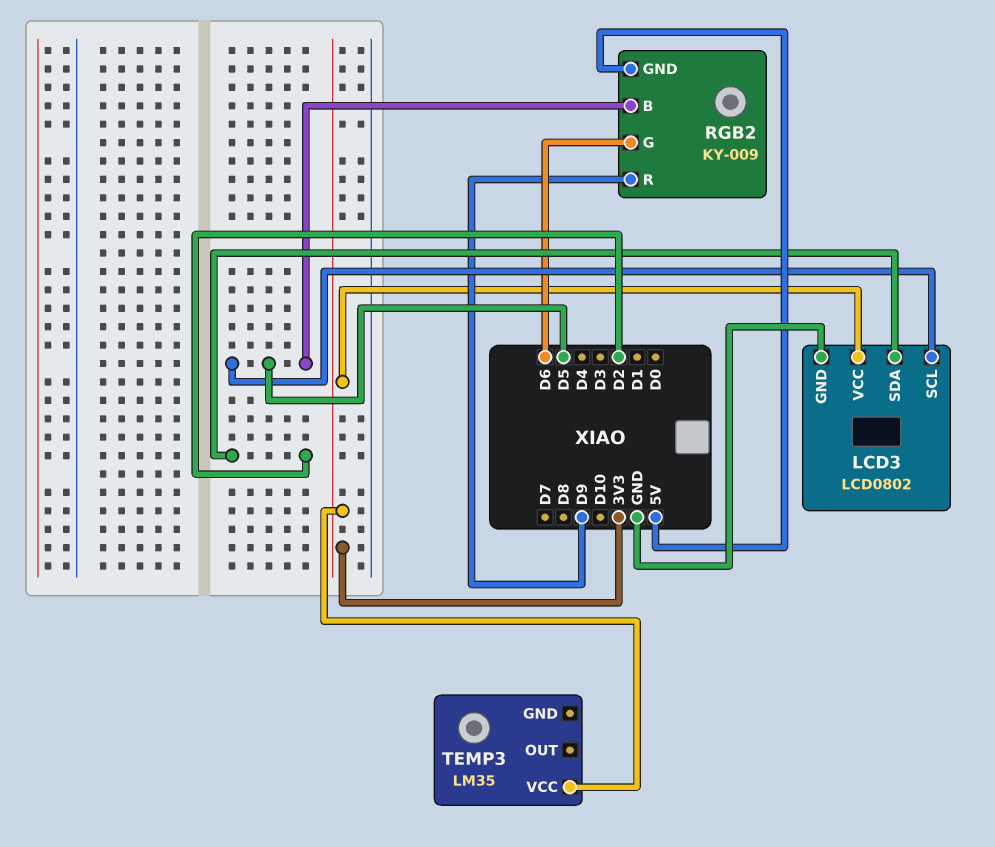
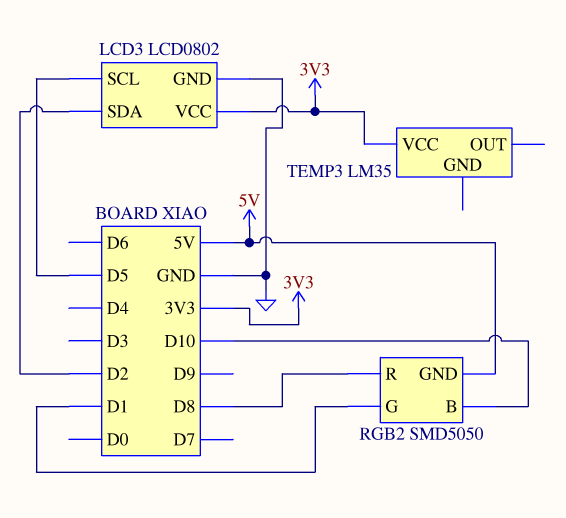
RGB2: KY-009 -> SMD5050
RGB2 pin B: D5 -> D10
RGB2 pin G: D6 -> D1
RGB2 pin R: D9 -> D8

